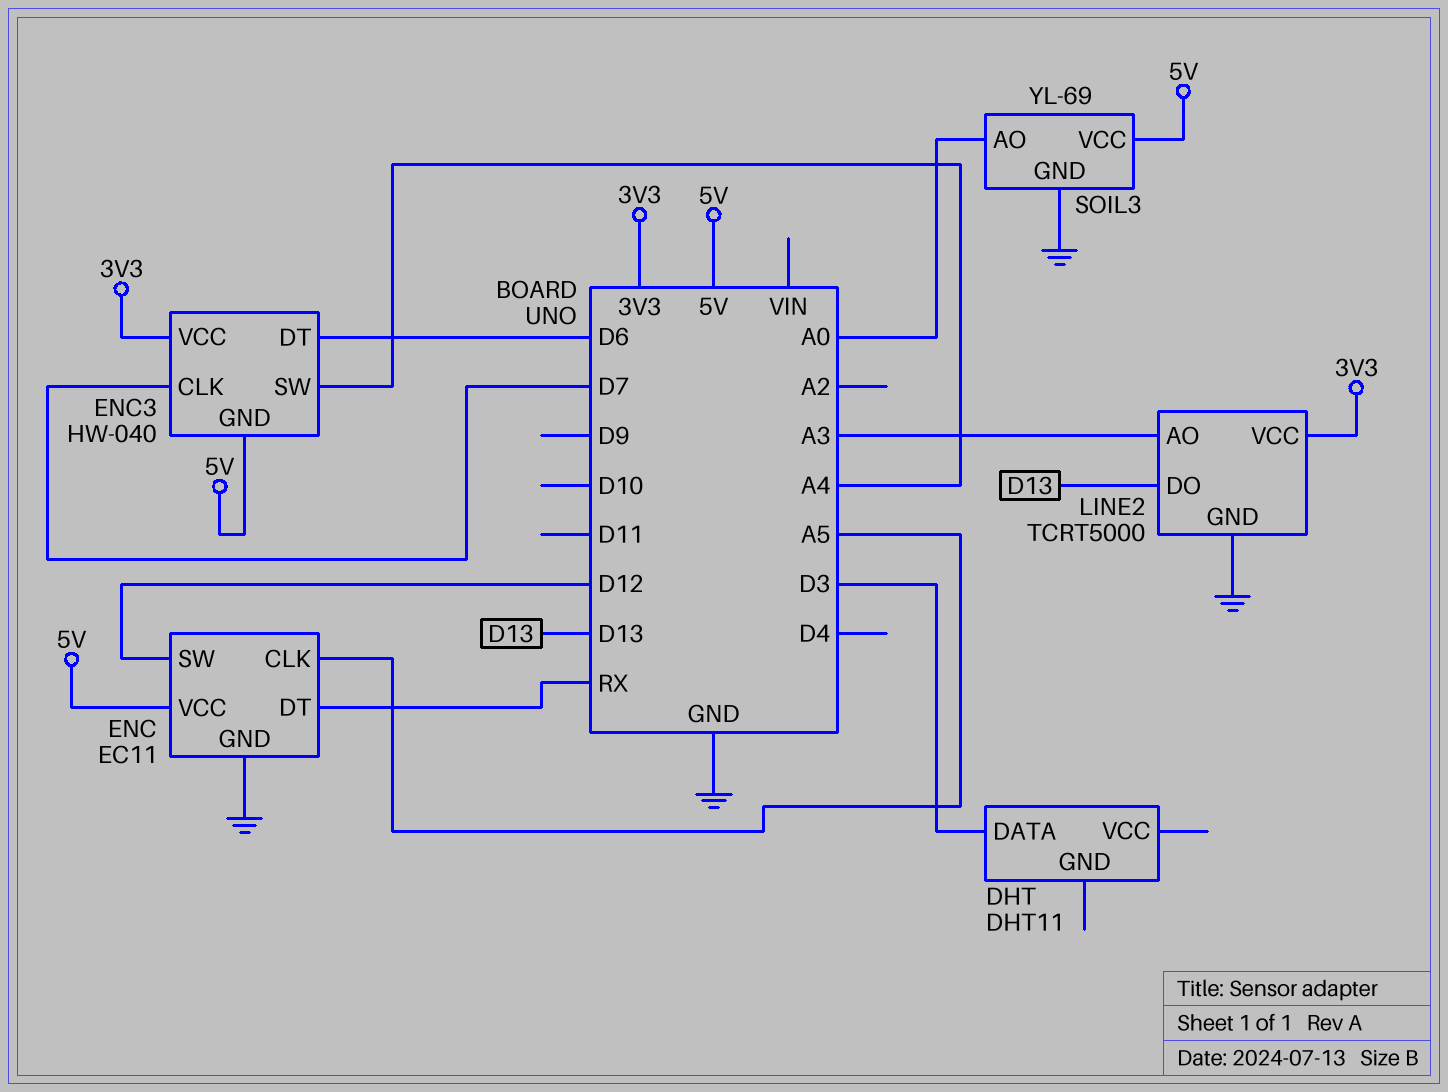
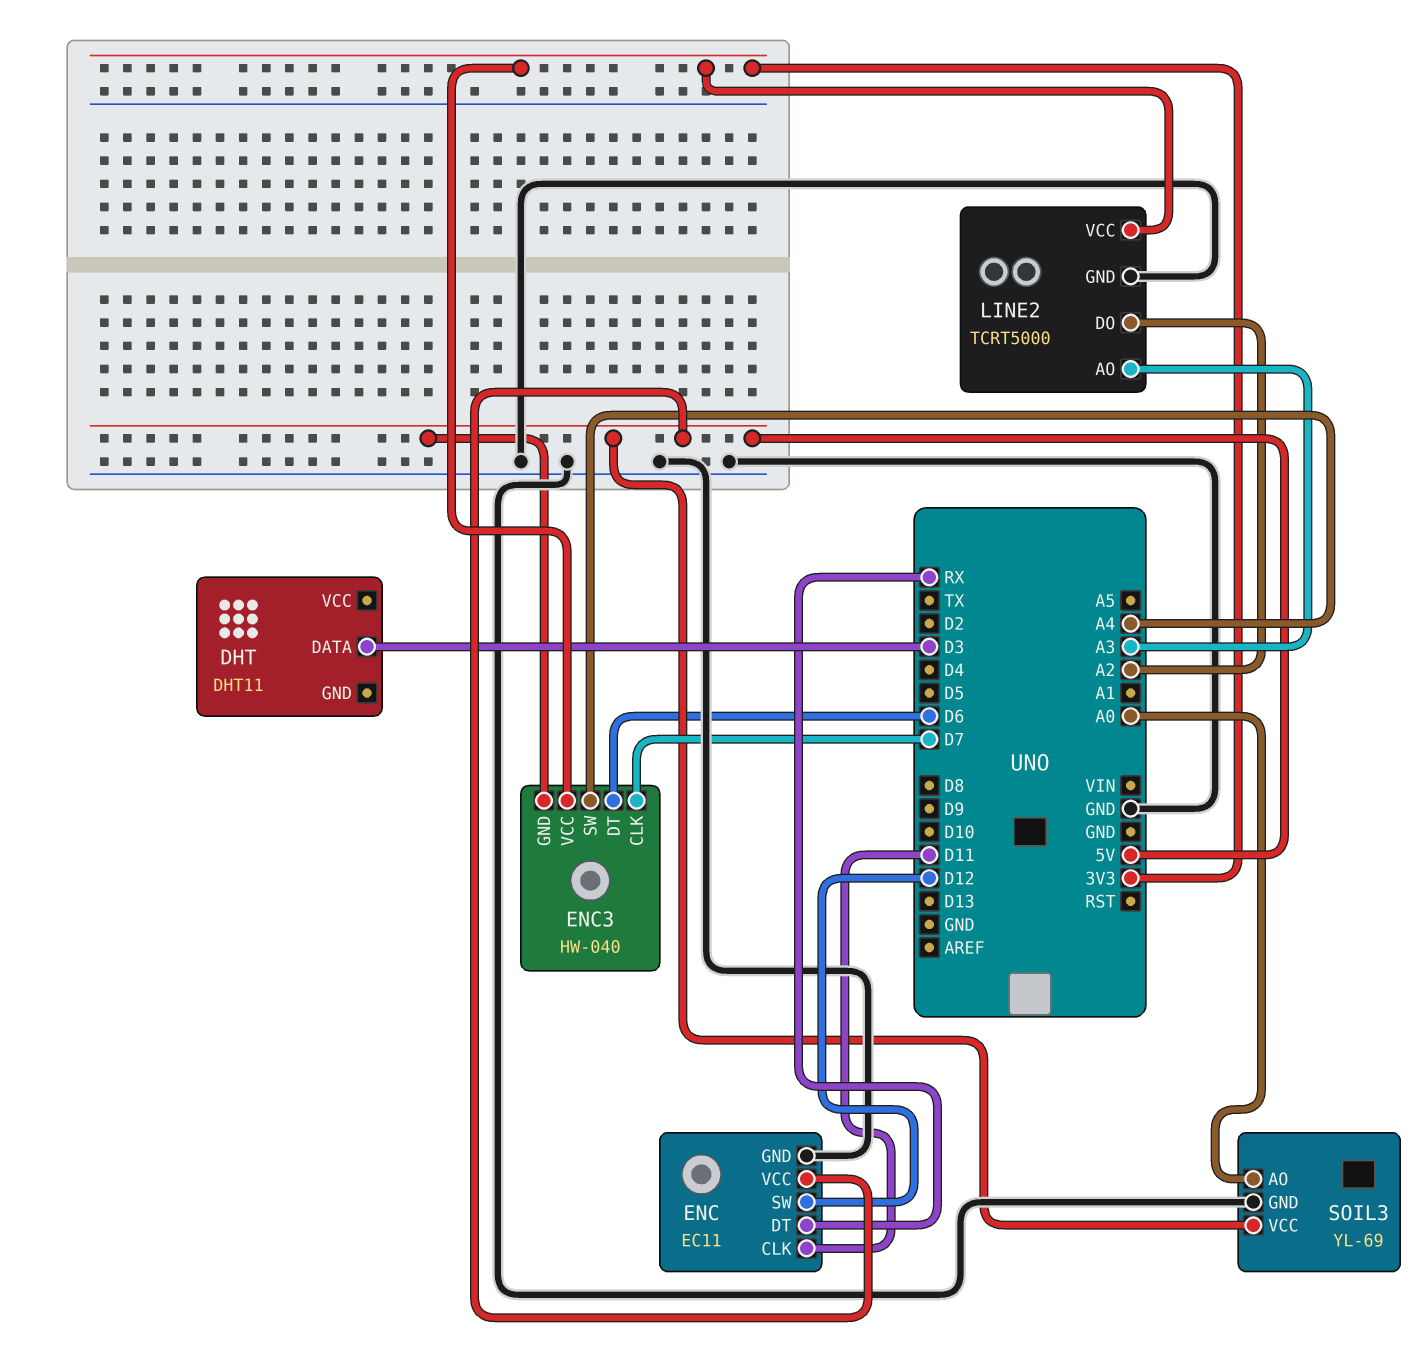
ENC pin CLK: A5 -> D11
LINE2 pin DO: D13 -> A2

